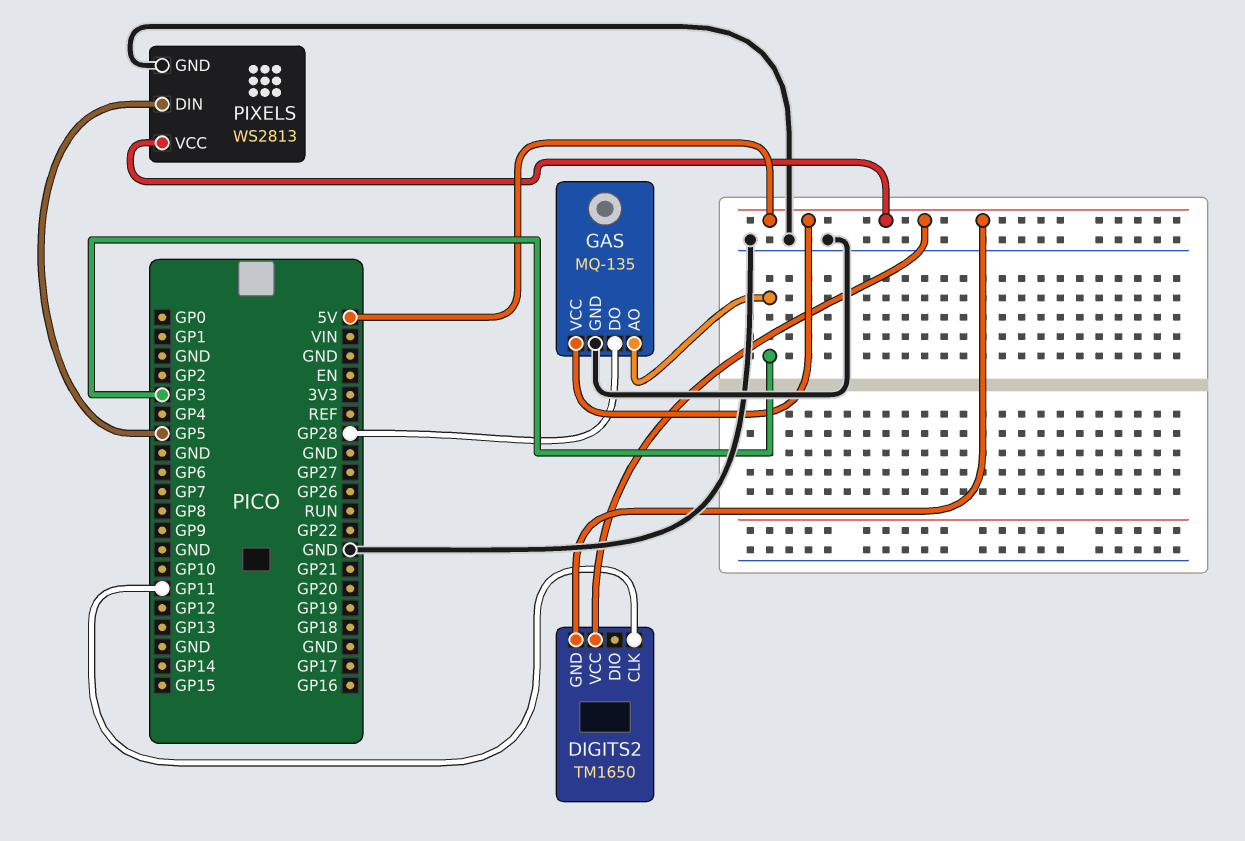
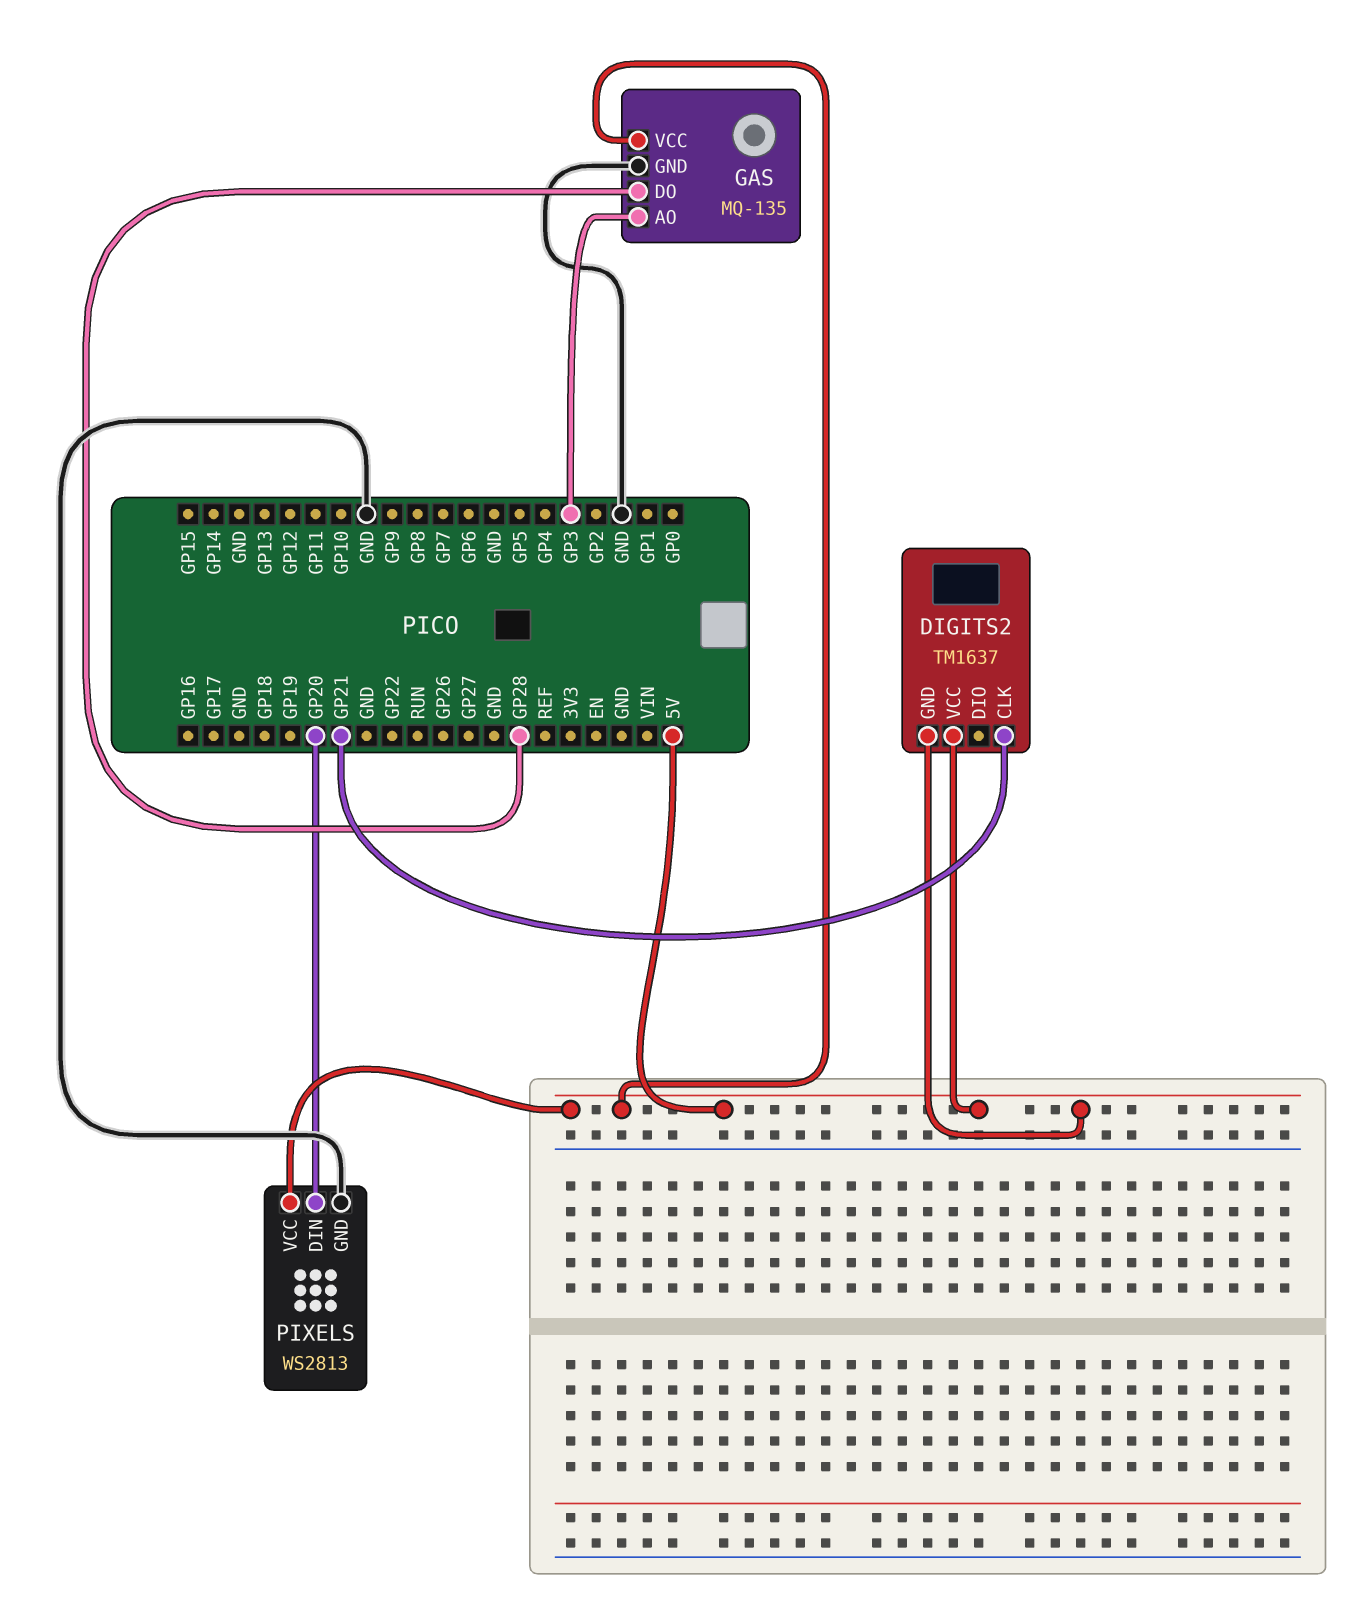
DIGITS2: TM1650 -> TM1637
DIGITS2 pin CLK: GP11 -> GP21
PIXELS pin DIN: GP5 -> GP20

